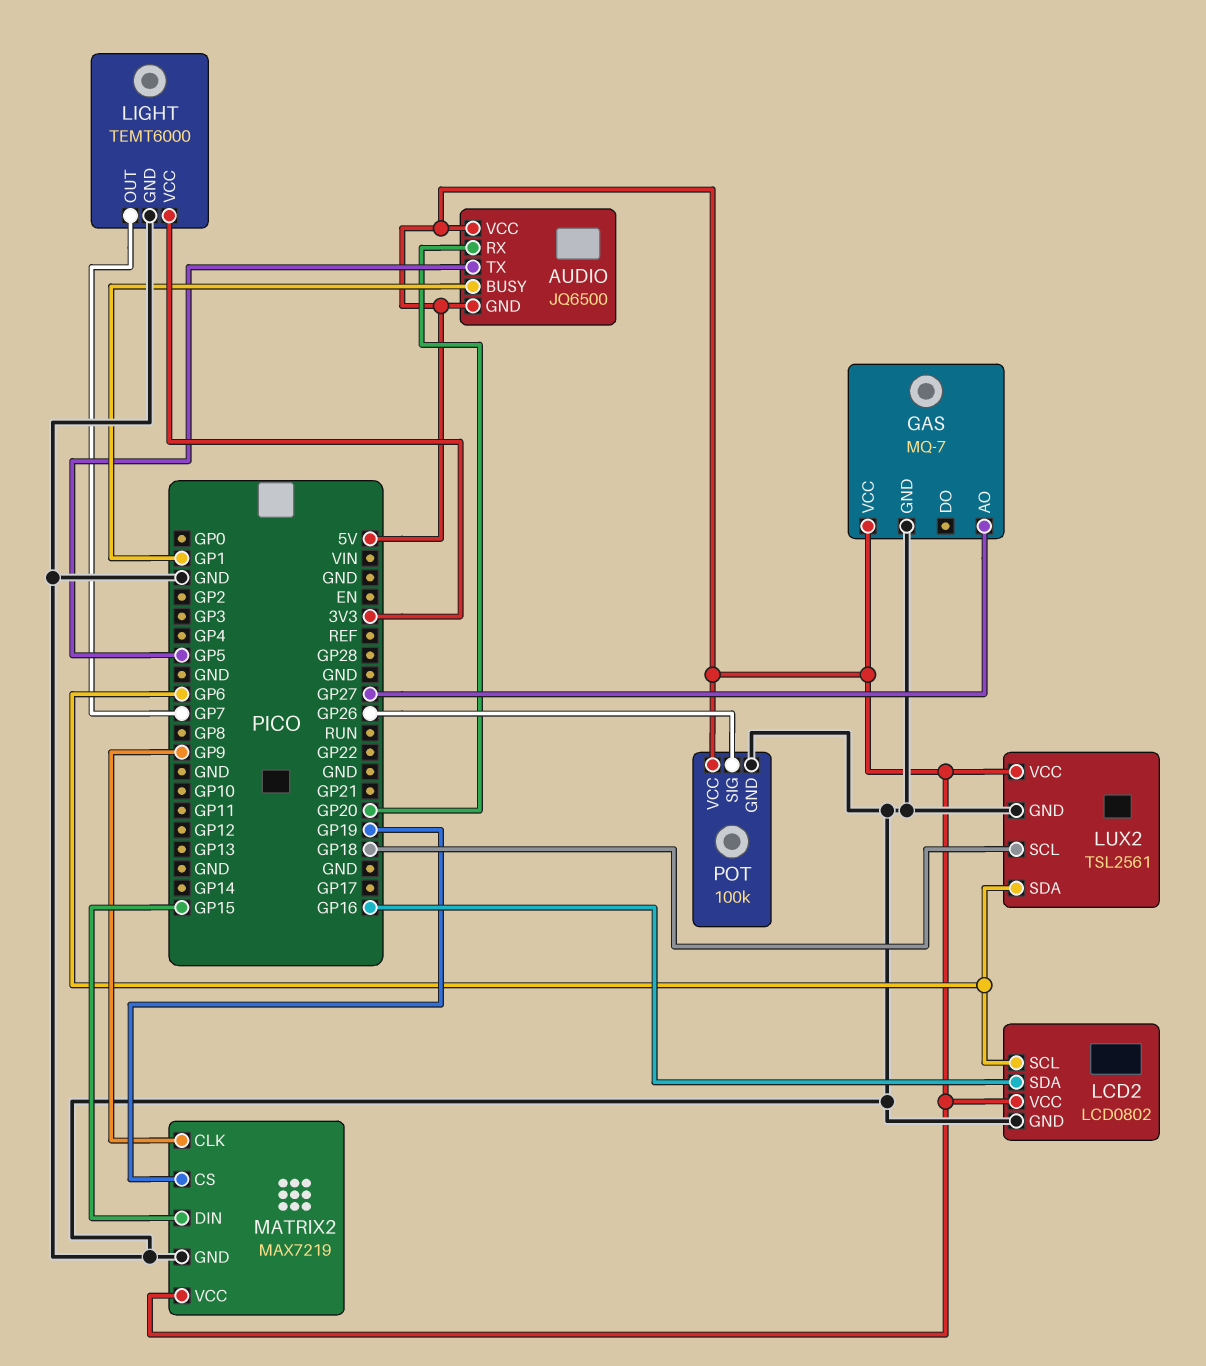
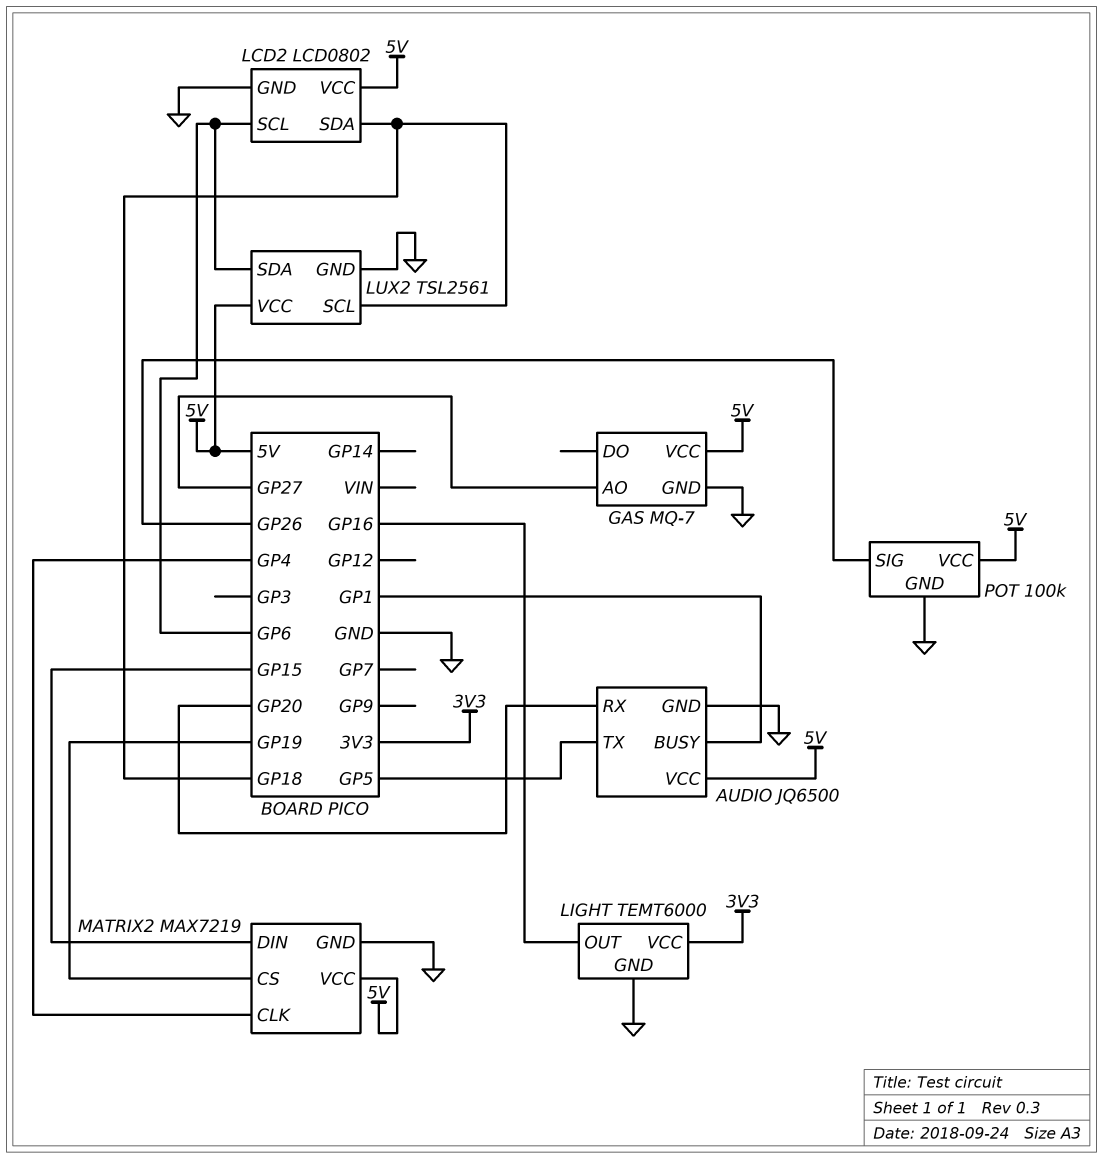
AUDIO pin GND: 5V -> GND
LCD2 pin SDA: GP16 -> GP18
LIGHT pin OUT: GP7 -> GP16
MATRIX2 pin CLK: GP9 -> GP4

